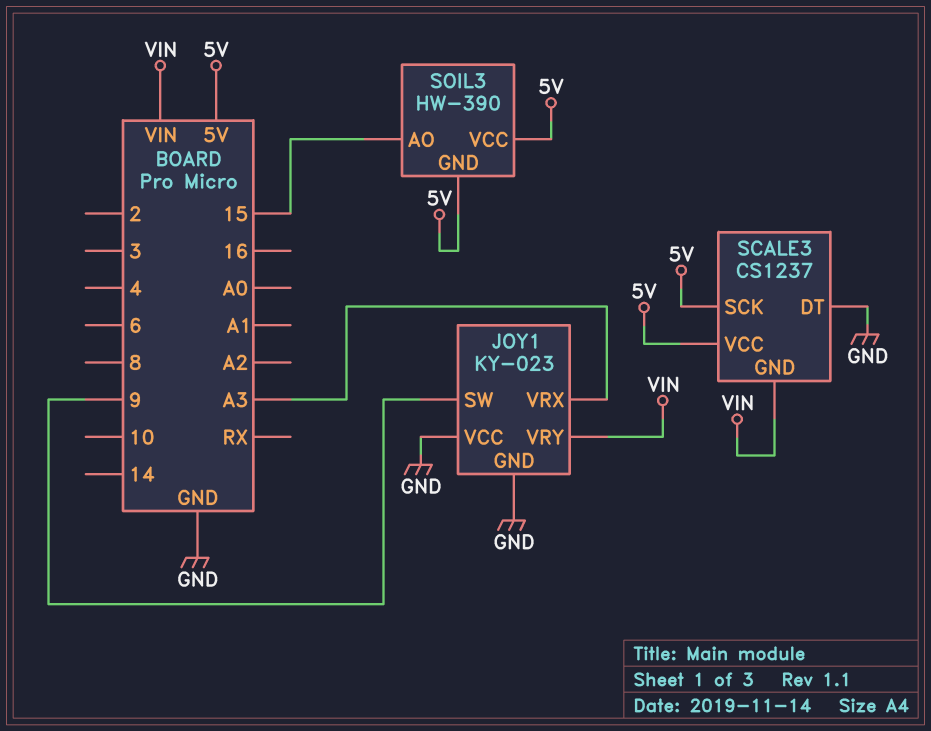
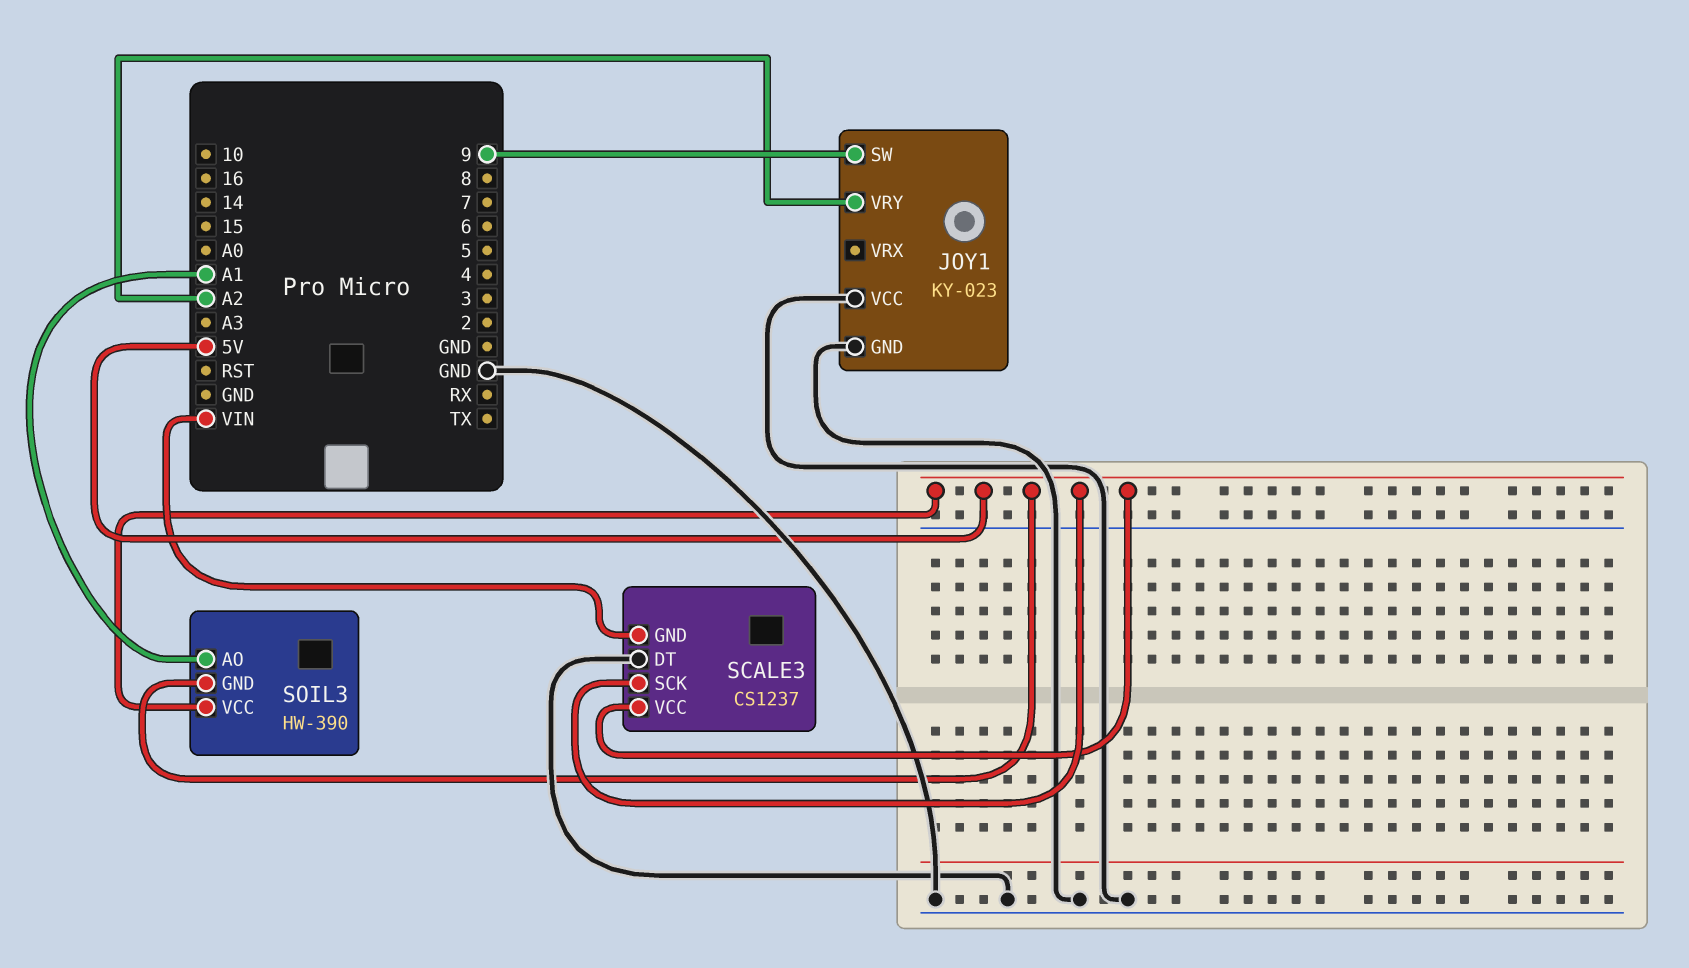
JOY1 pin VRX: A3 -> none
JOY1 pin VRY: VIN -> A2
SOIL3 pin AO: 15 -> A1

